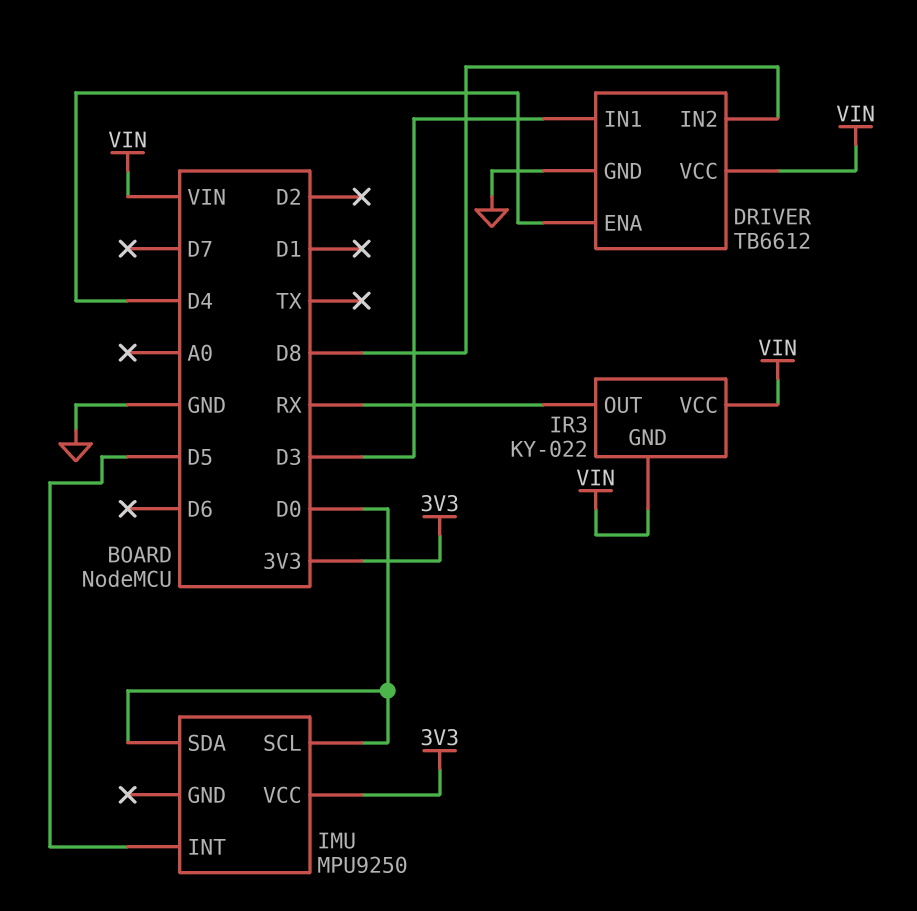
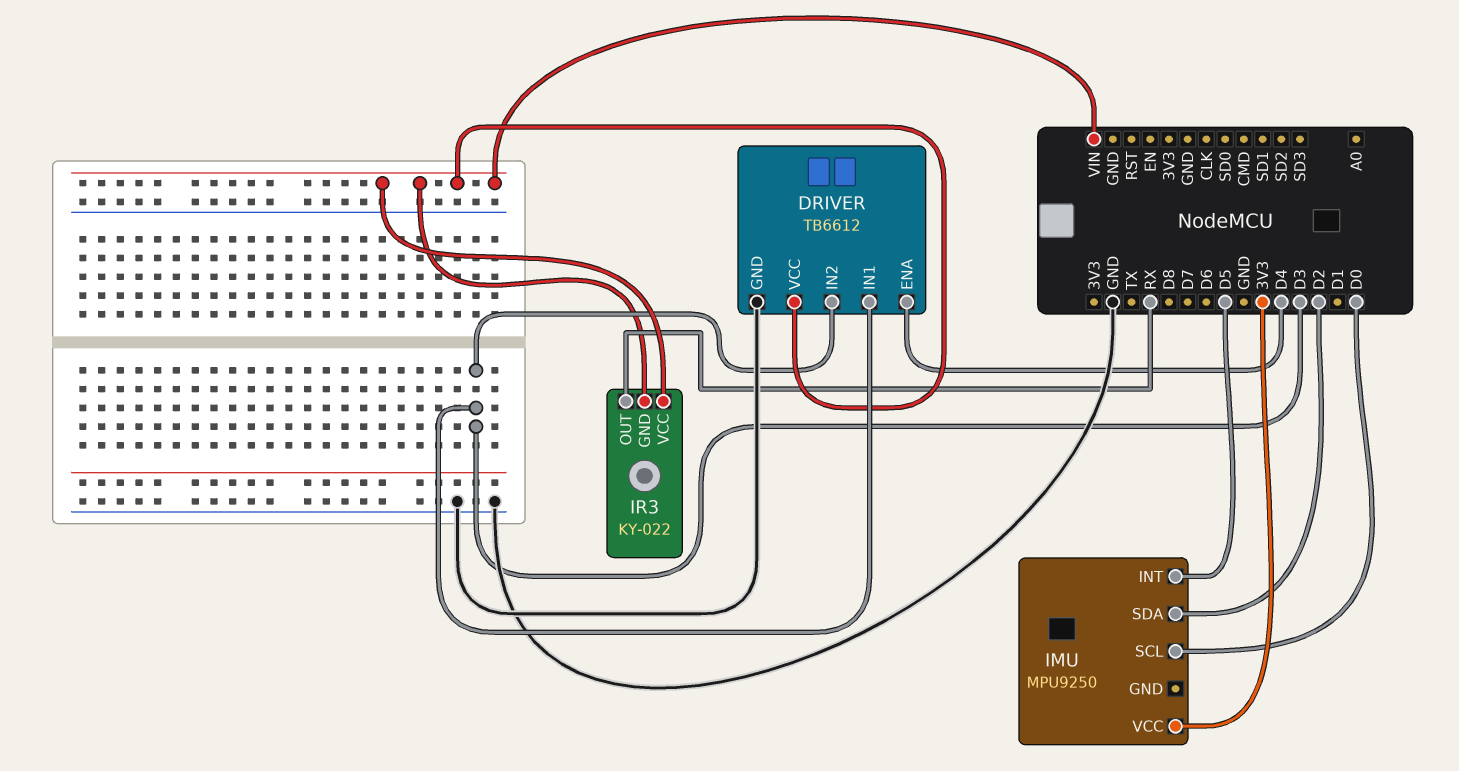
DRIVER pin IN2: D8 -> D3
IMU pin SDA: D0 -> D2

